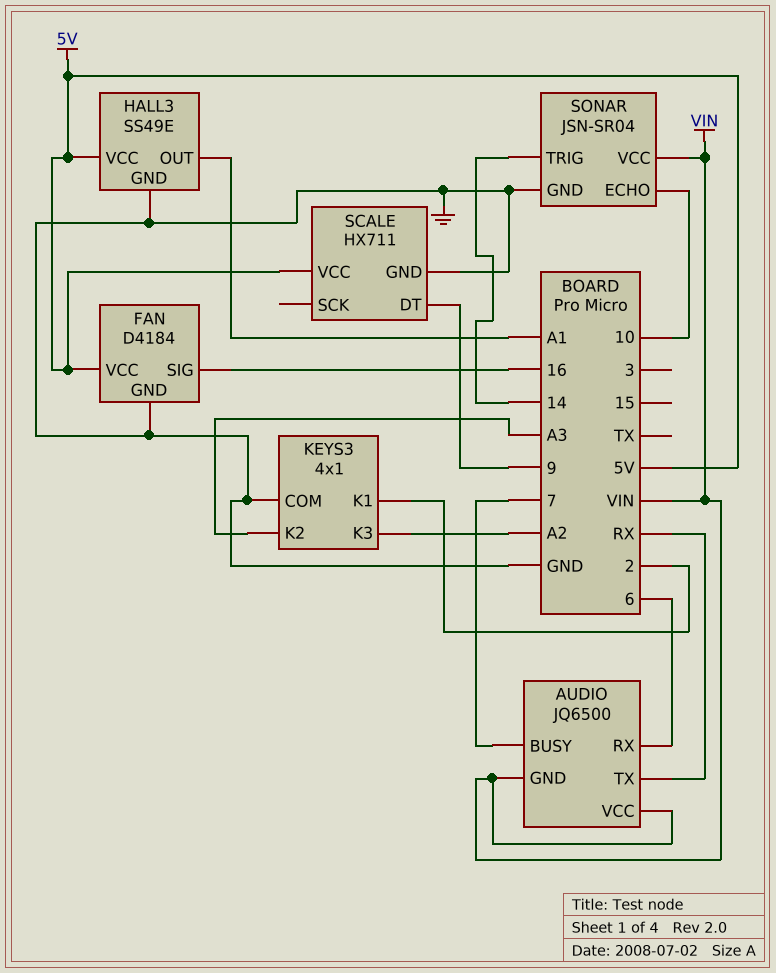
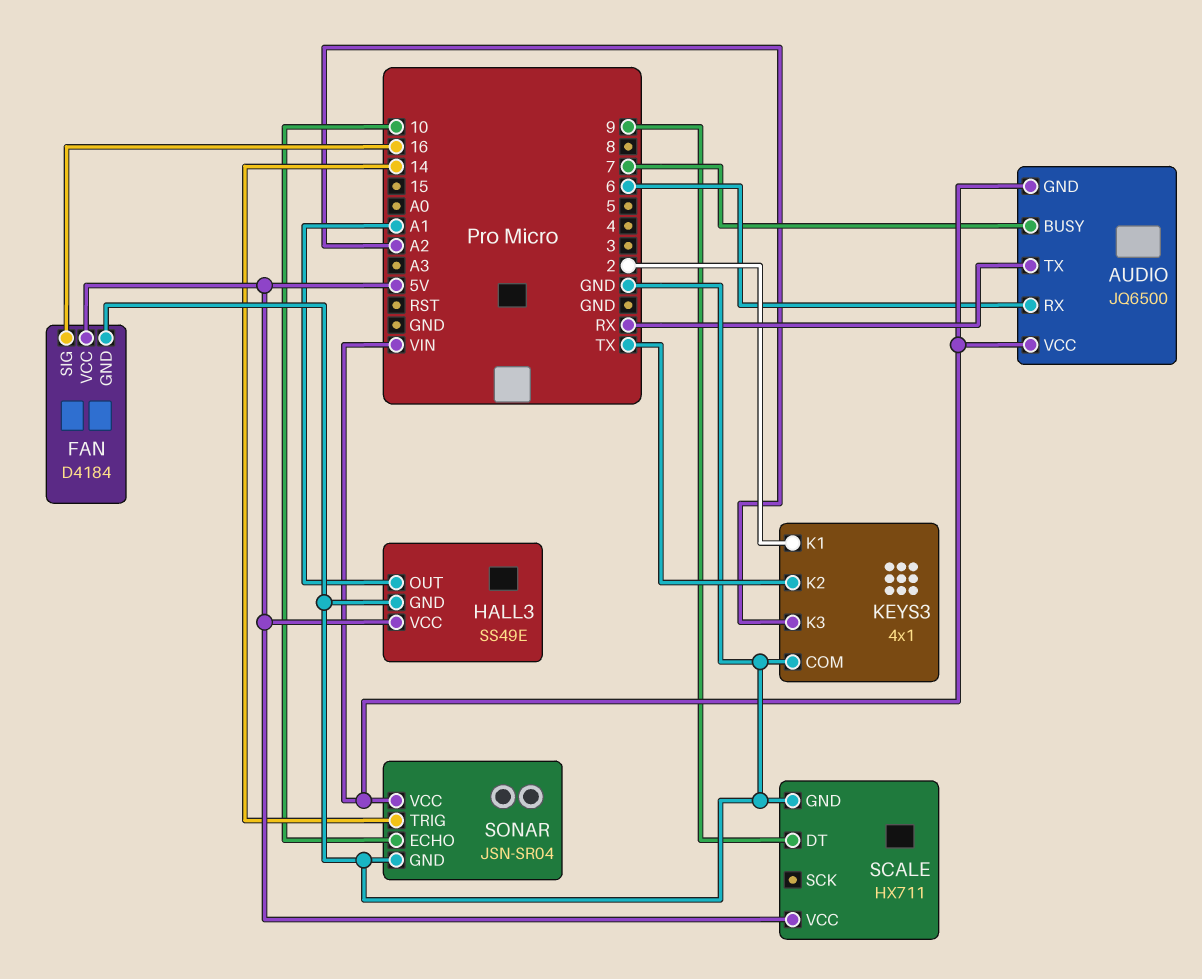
KEYS3 pin K2: A3 -> TX

